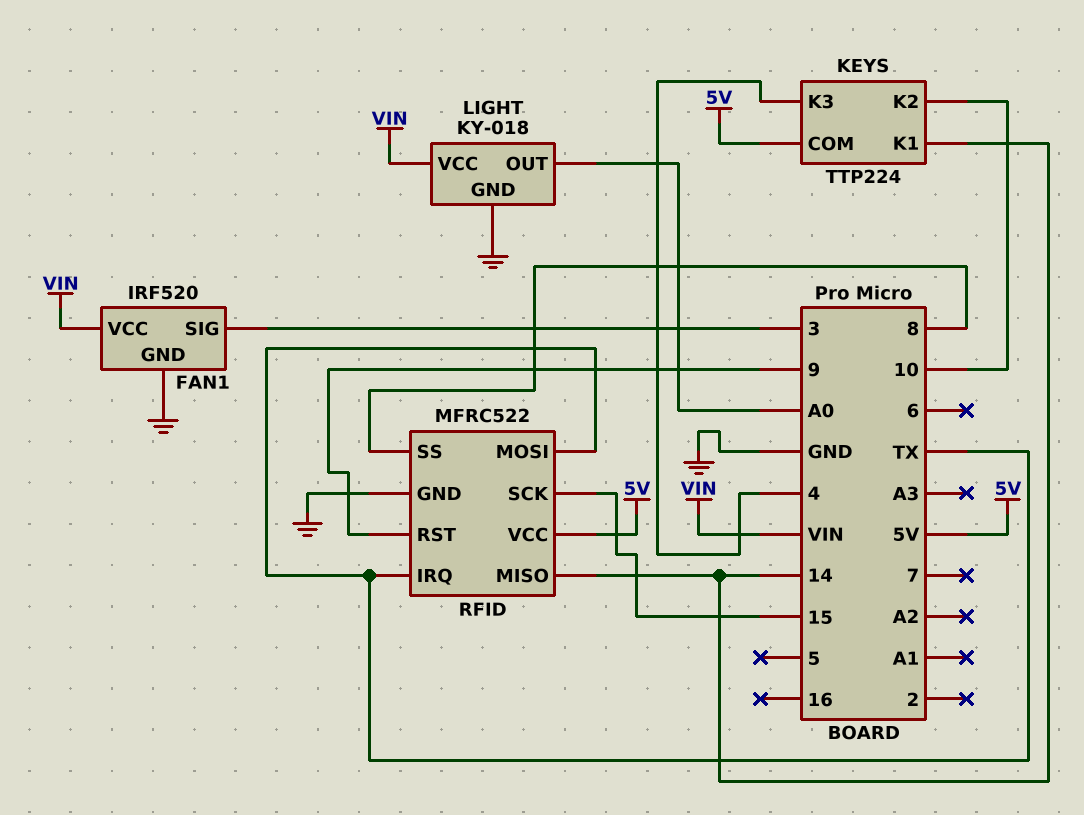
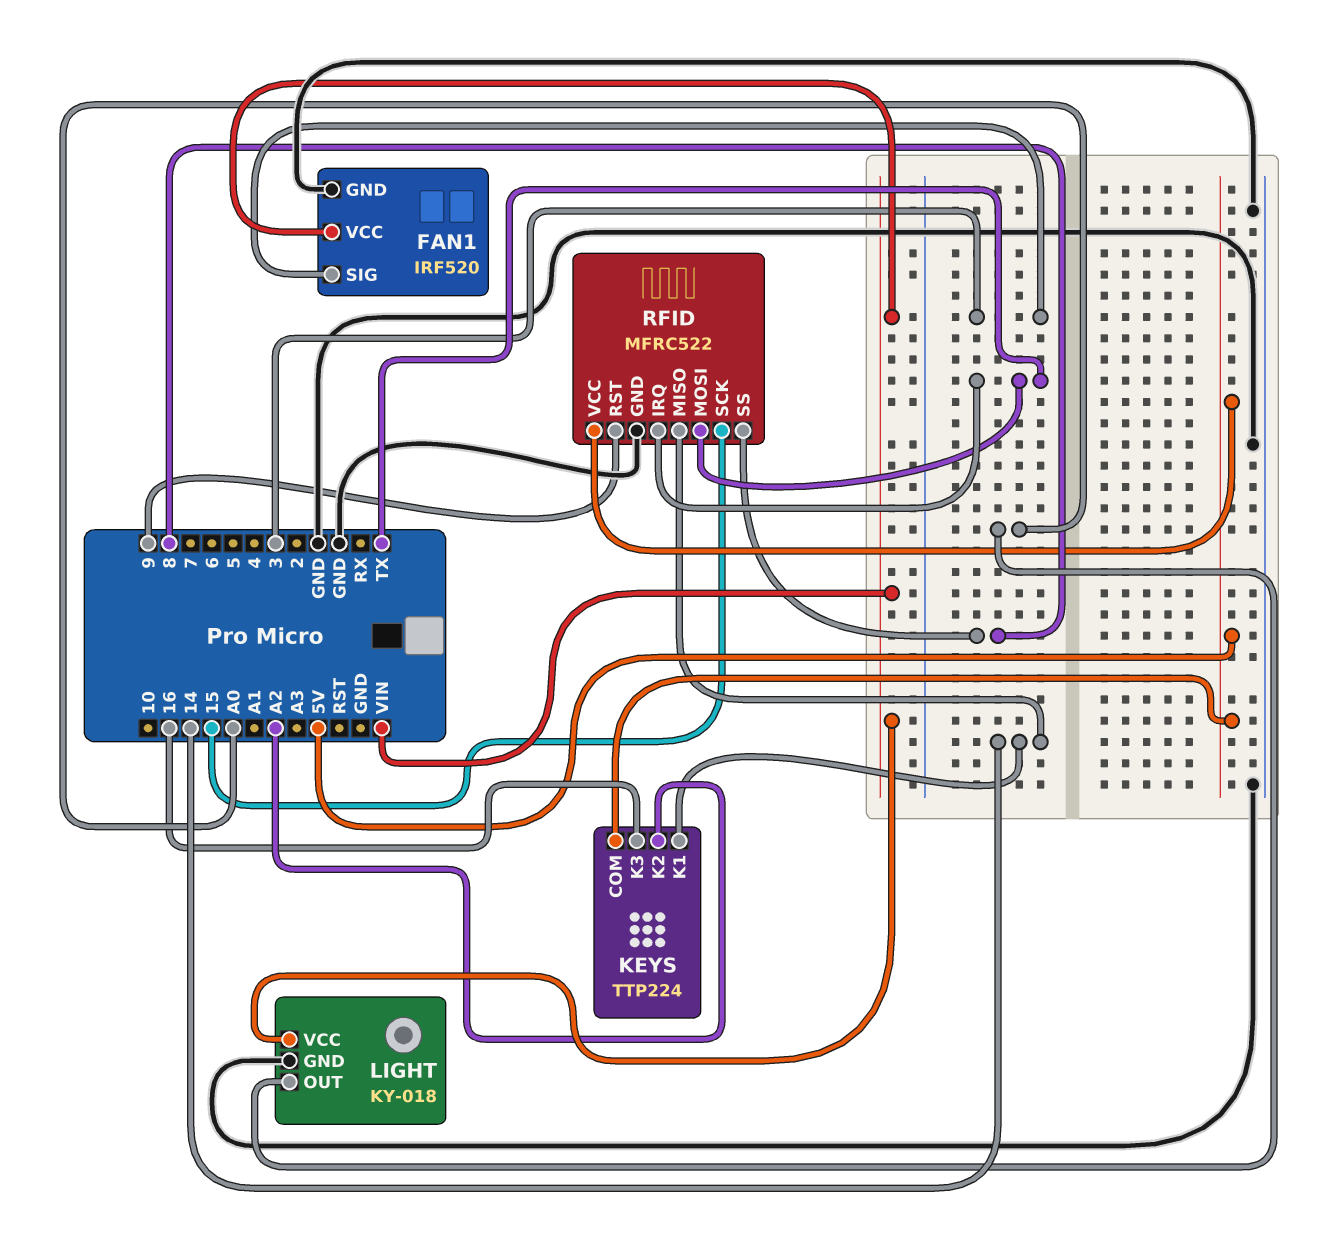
KEYS pin K2: 10 -> A2
KEYS pin K3: 4 -> 16

